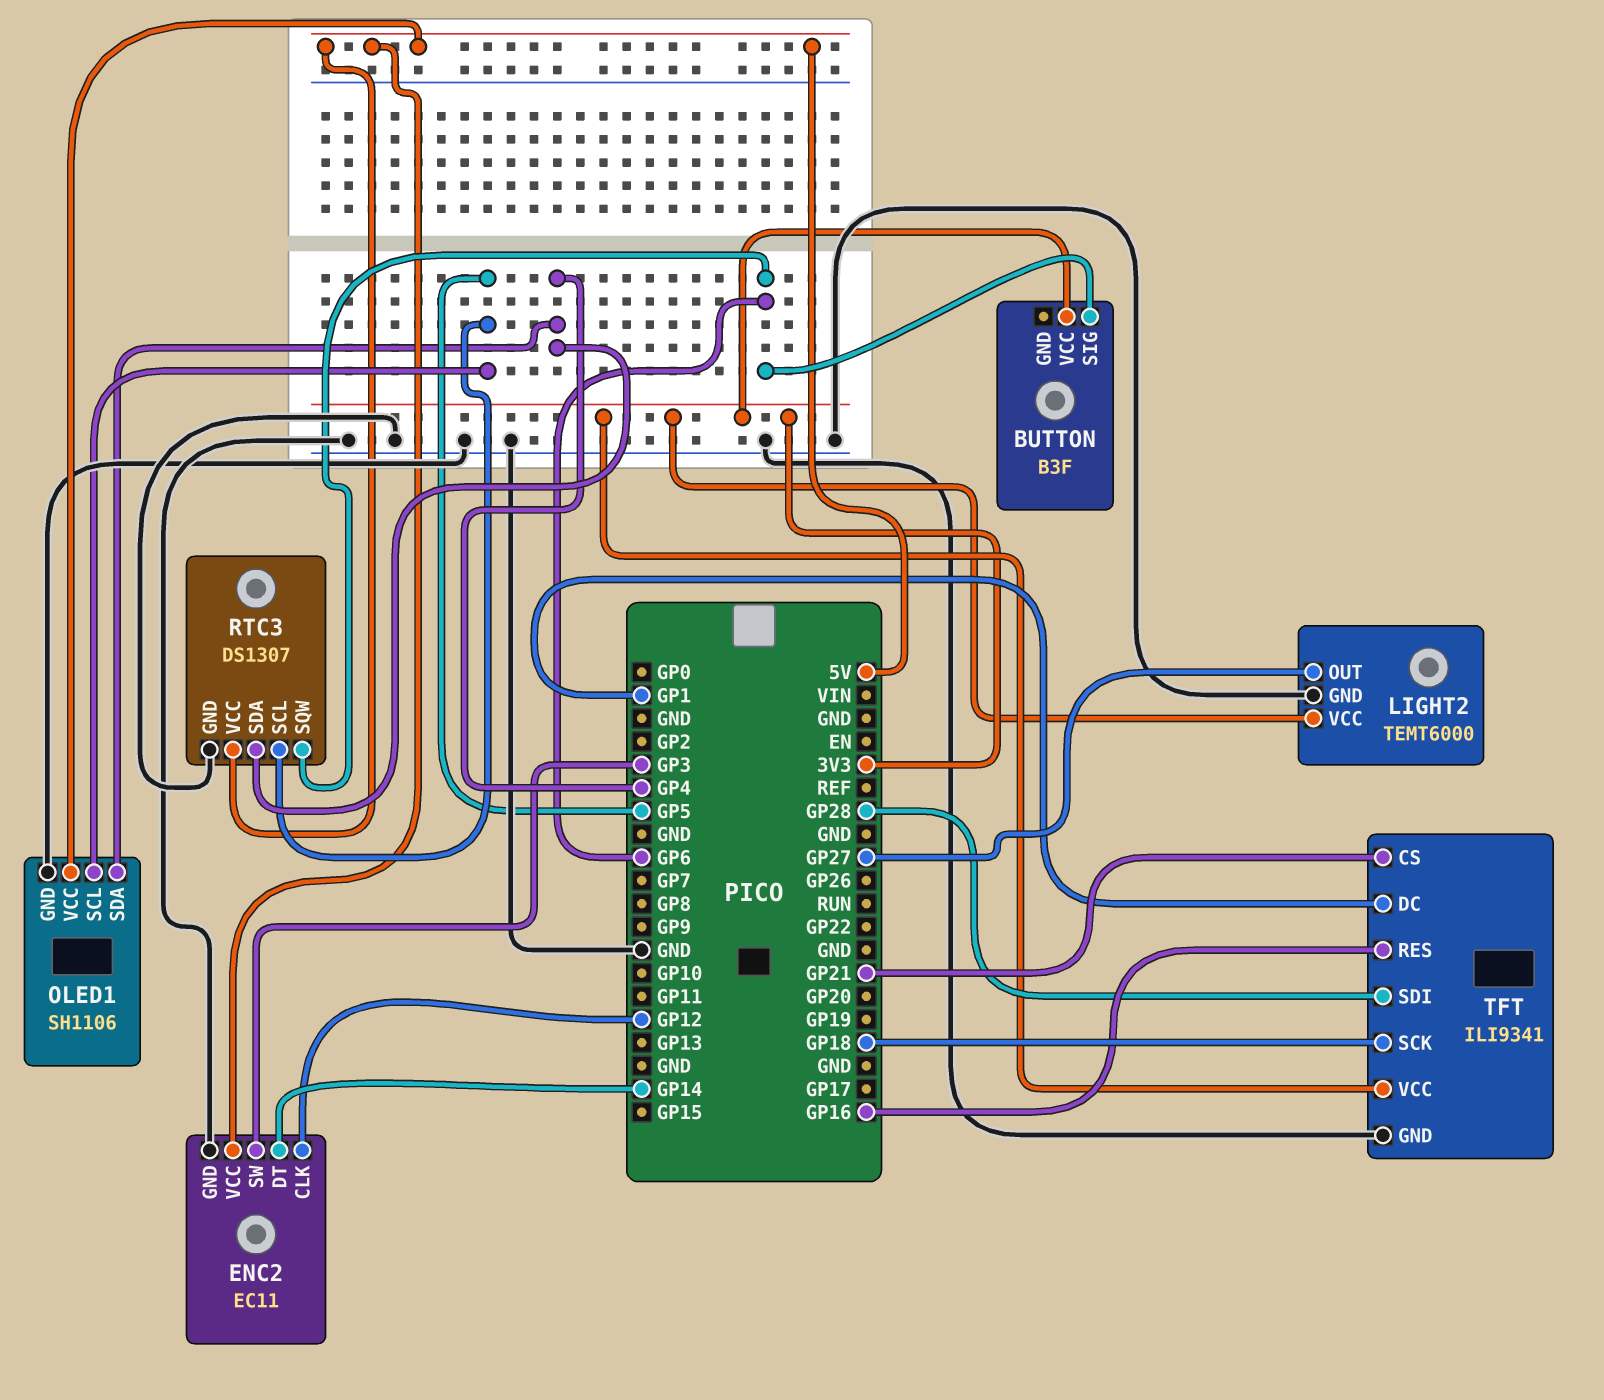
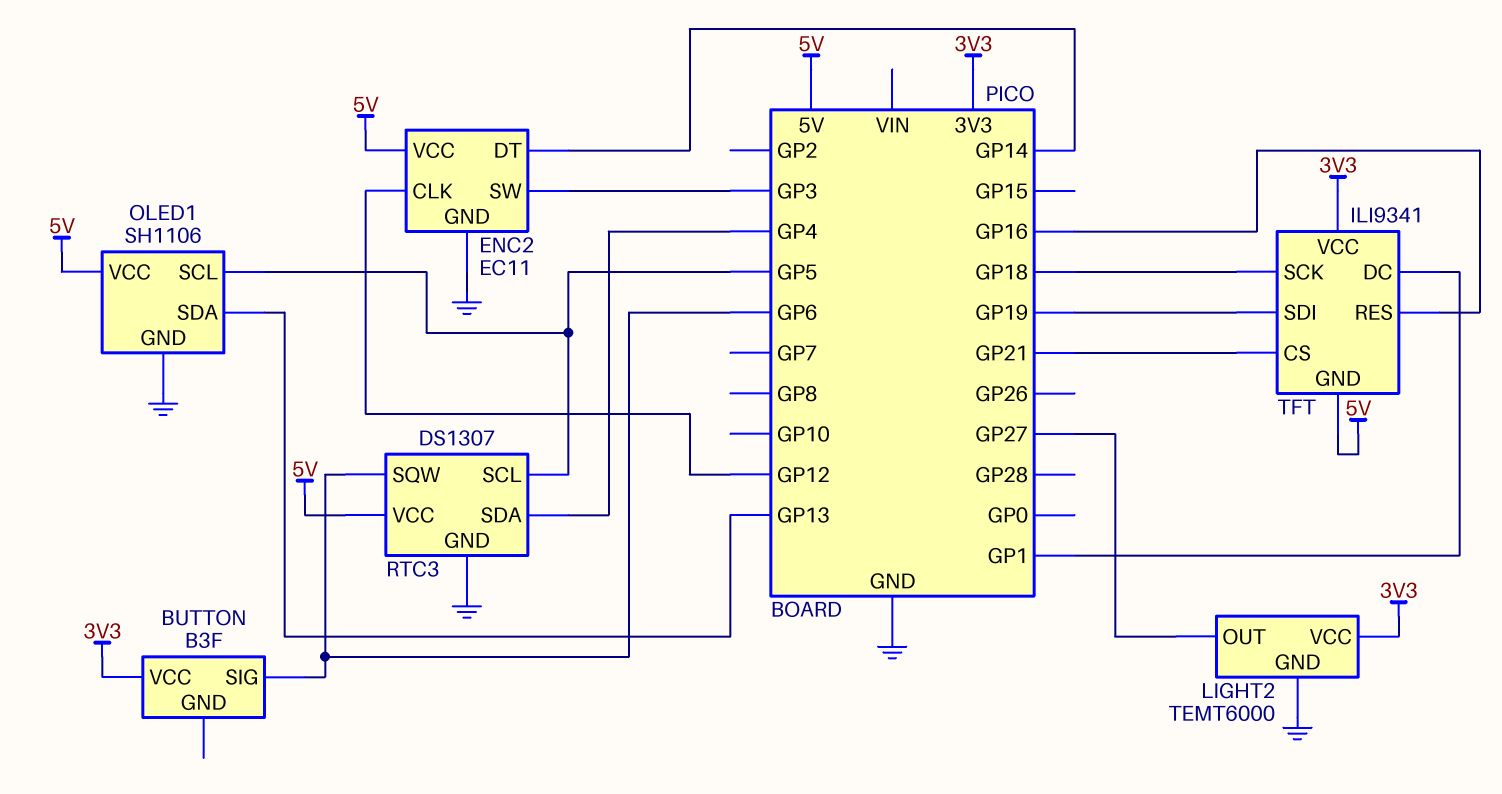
OLED1 pin SDA: GP4 -> GP13
TFT pin GND: GND -> 5V
TFT pin SDI: GP28 -> GP19

